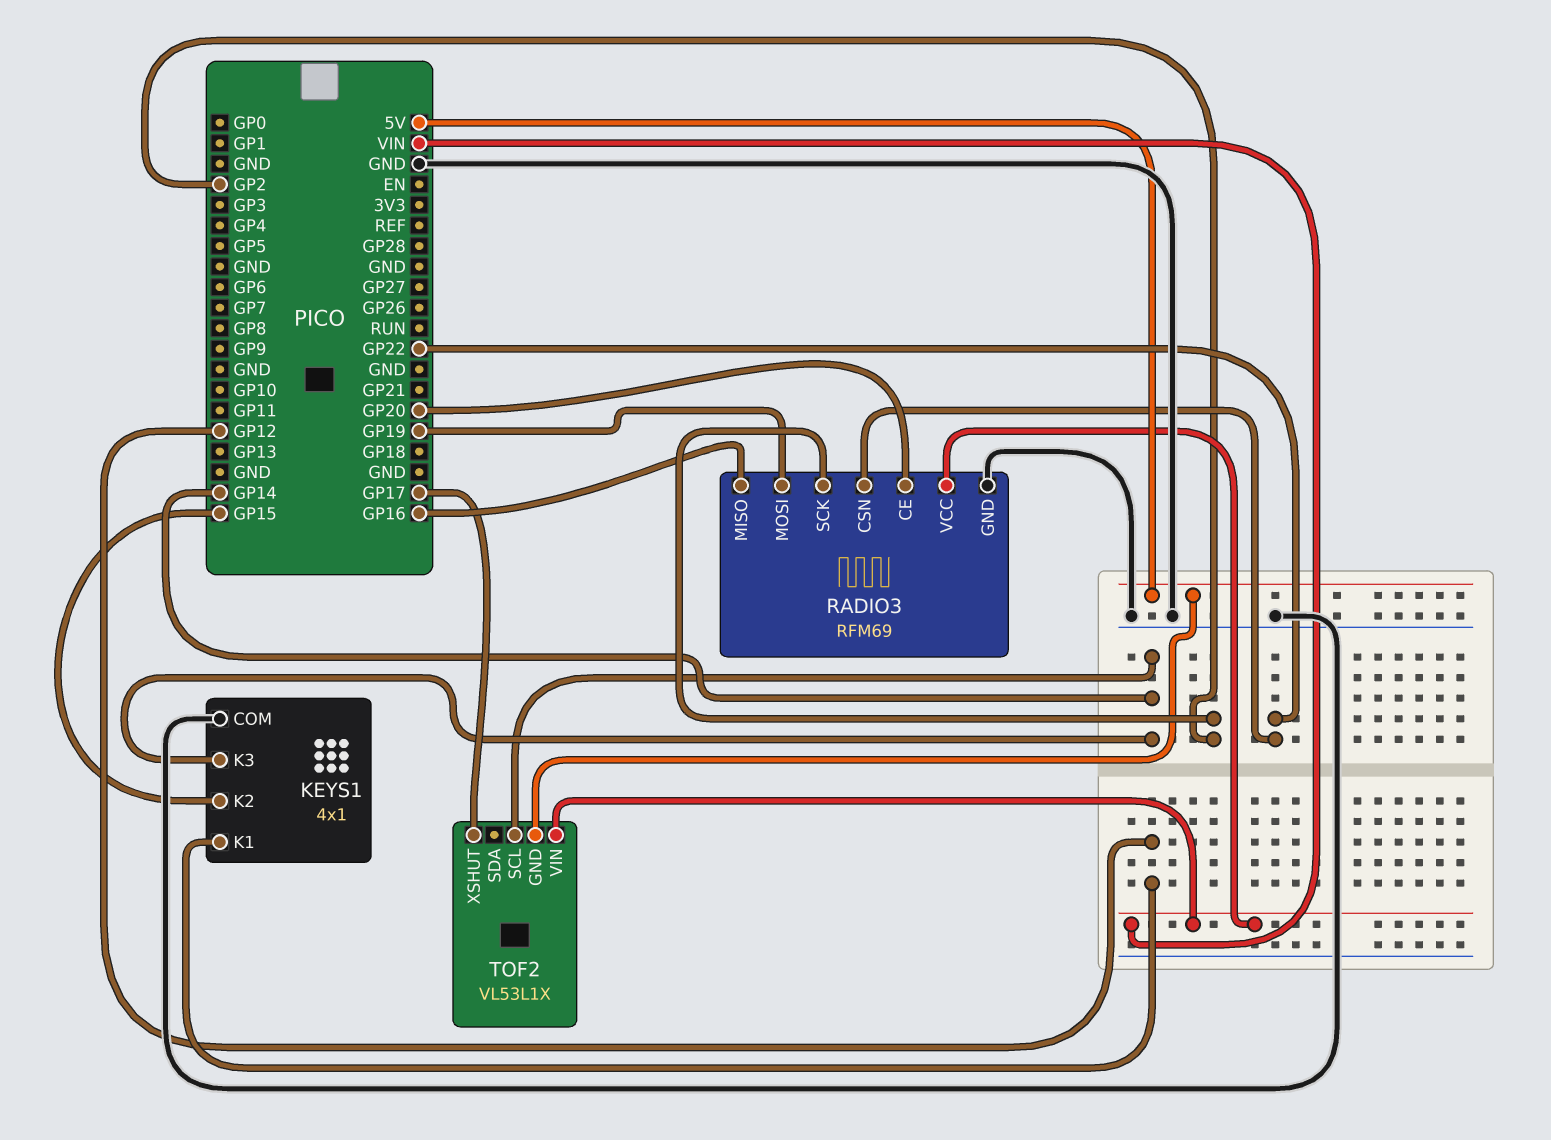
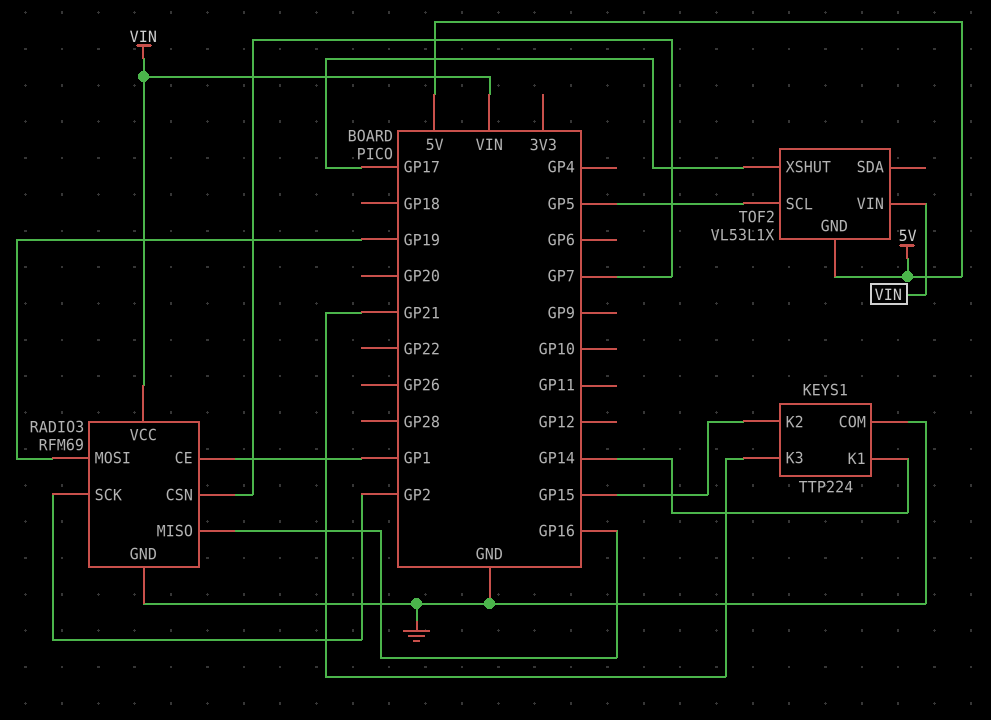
KEYS1: 4x1 -> TTP224
KEYS1 pin K1: GP12 -> GP14
KEYS1 pin K3: GP14 -> GP21
RADIO3 pin CE: GP20 -> GP1
RADIO3 pin CSN: GP22 -> GP7
TOF2 pin SCL: GP14 -> GP5

